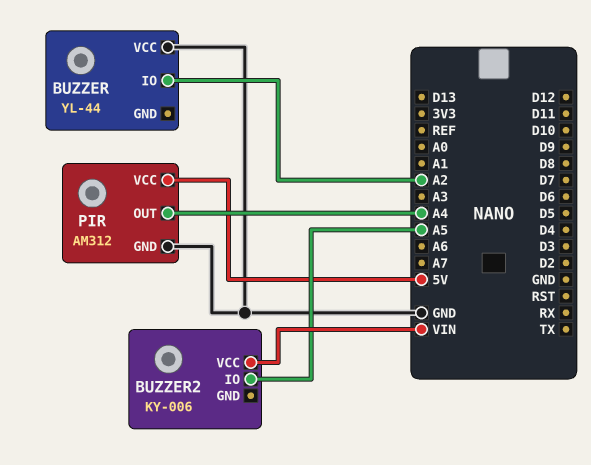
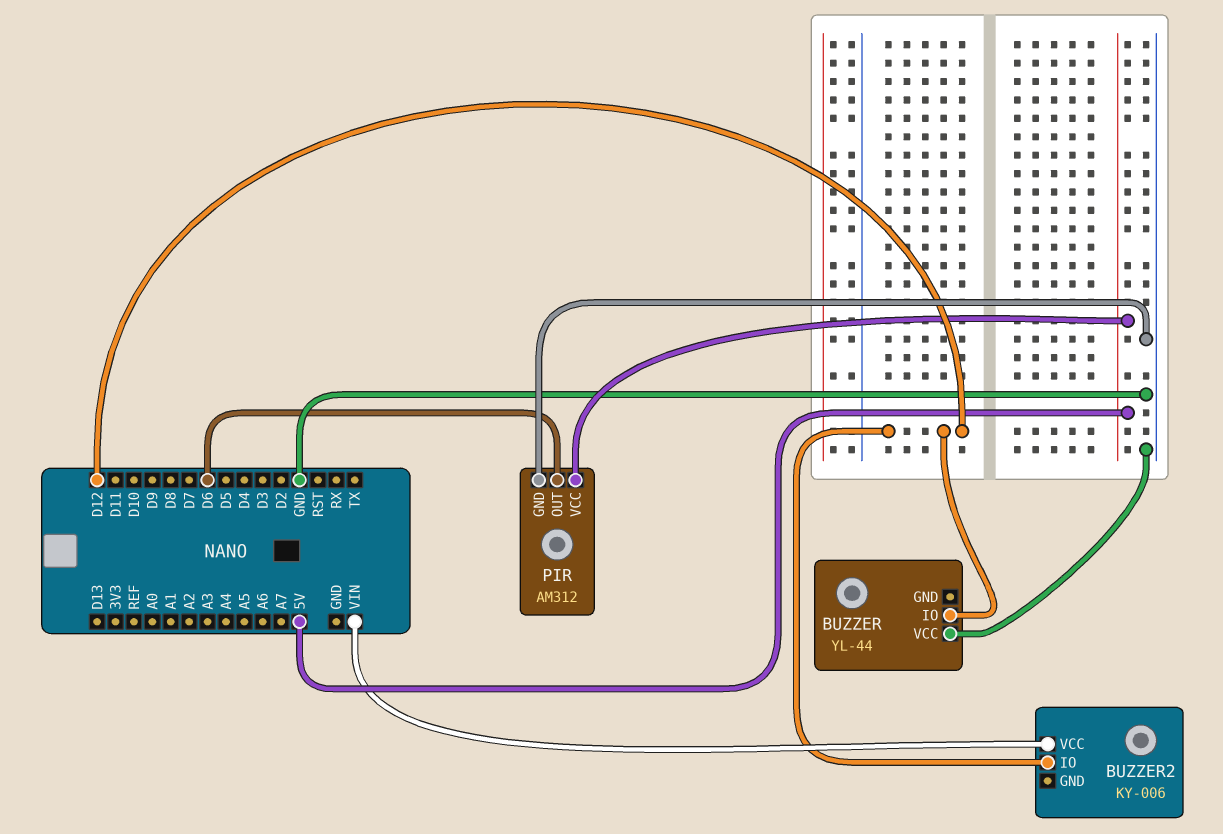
BUZZER pin IO: A2 -> D12
BUZZER2 pin IO: A5 -> D12
PIR pin OUT: A4 -> D6

